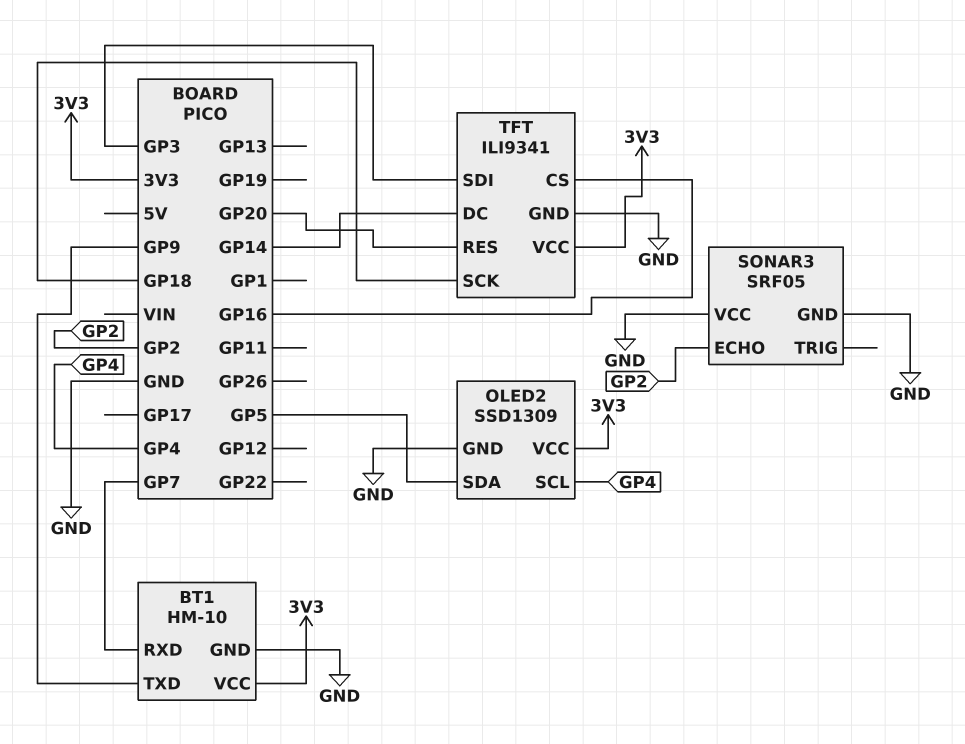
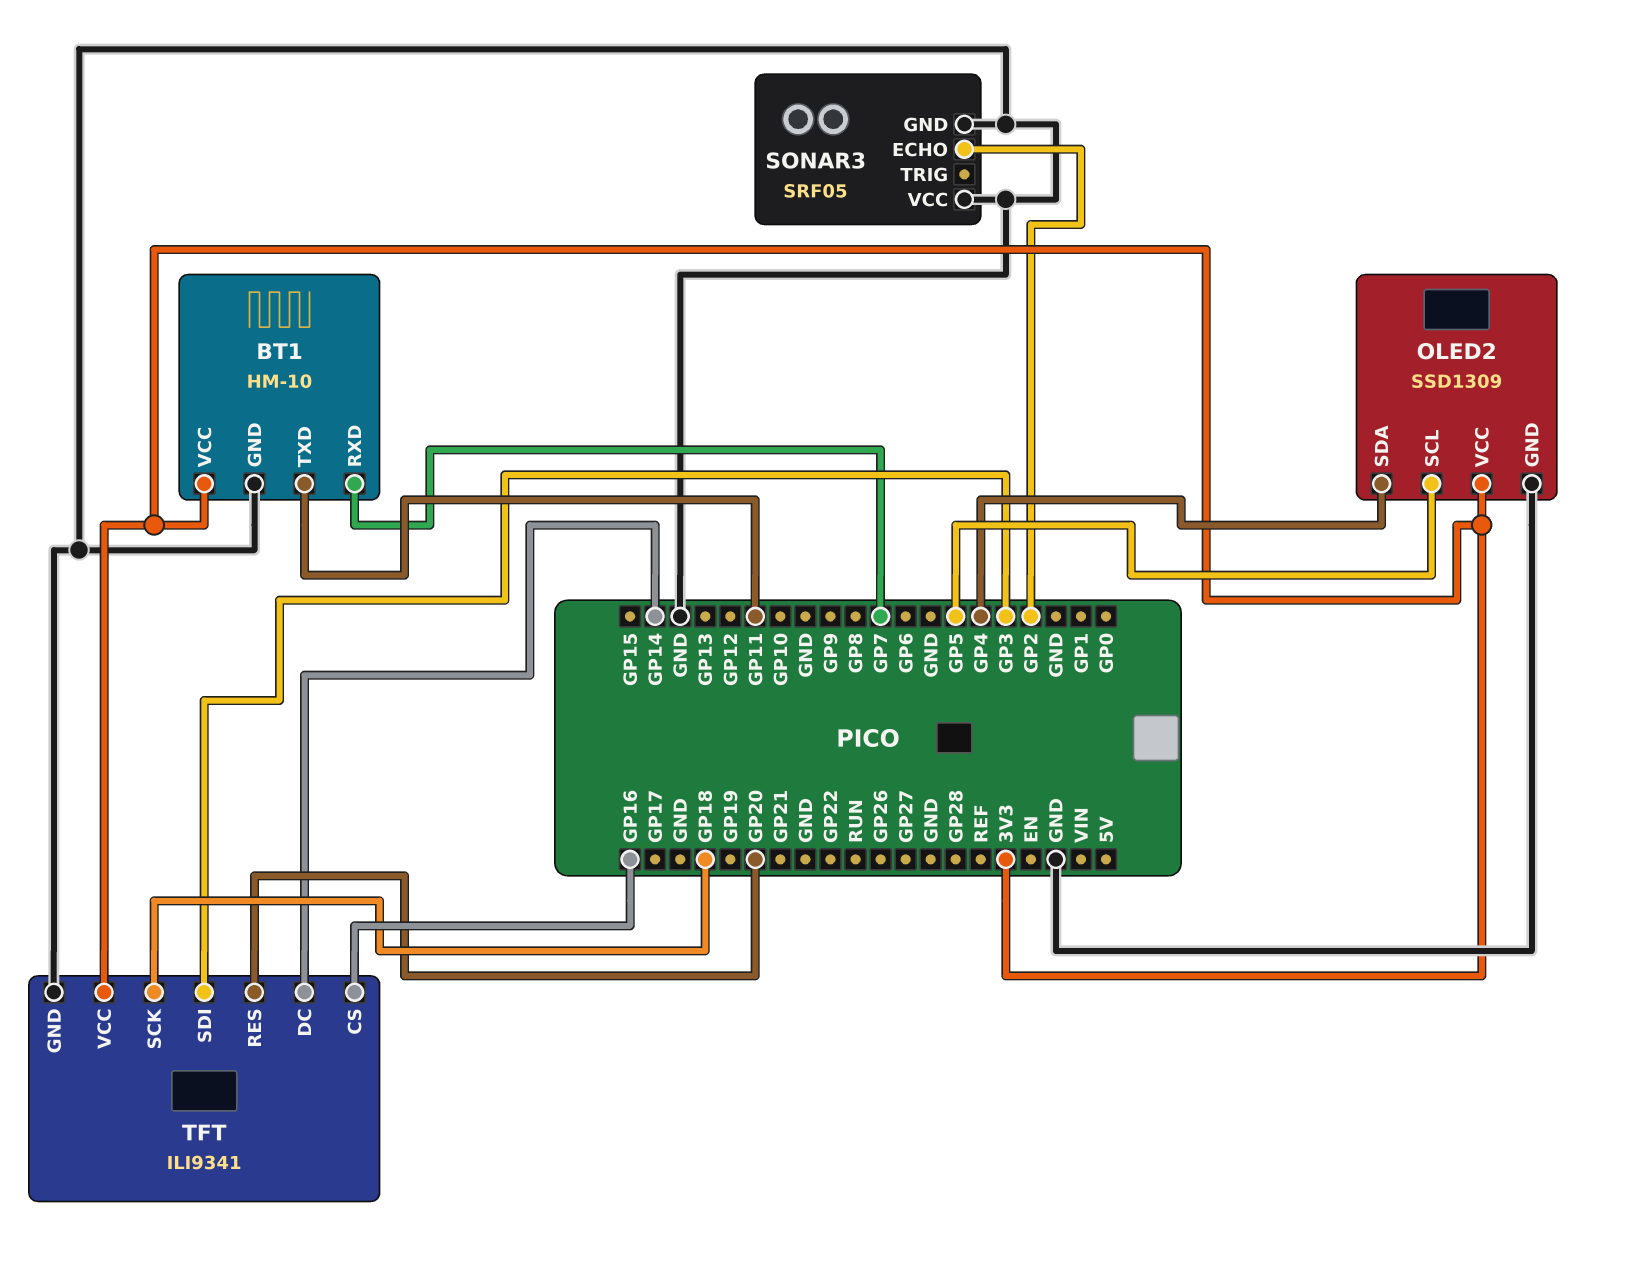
BT1 pin TXD: GP9 -> GP11
OLED2 pin SCL: GP4 -> GP5
OLED2 pin SDA: GP5 -> GP4

